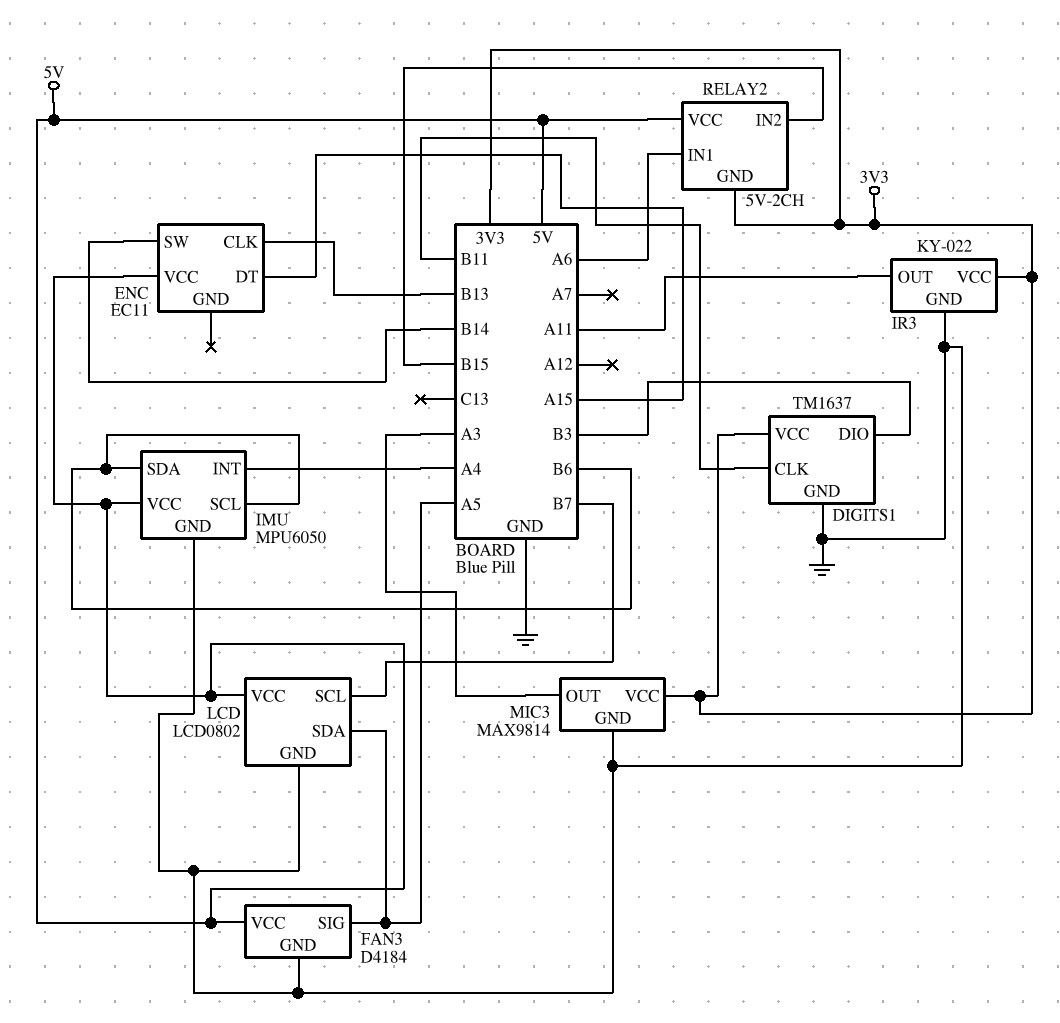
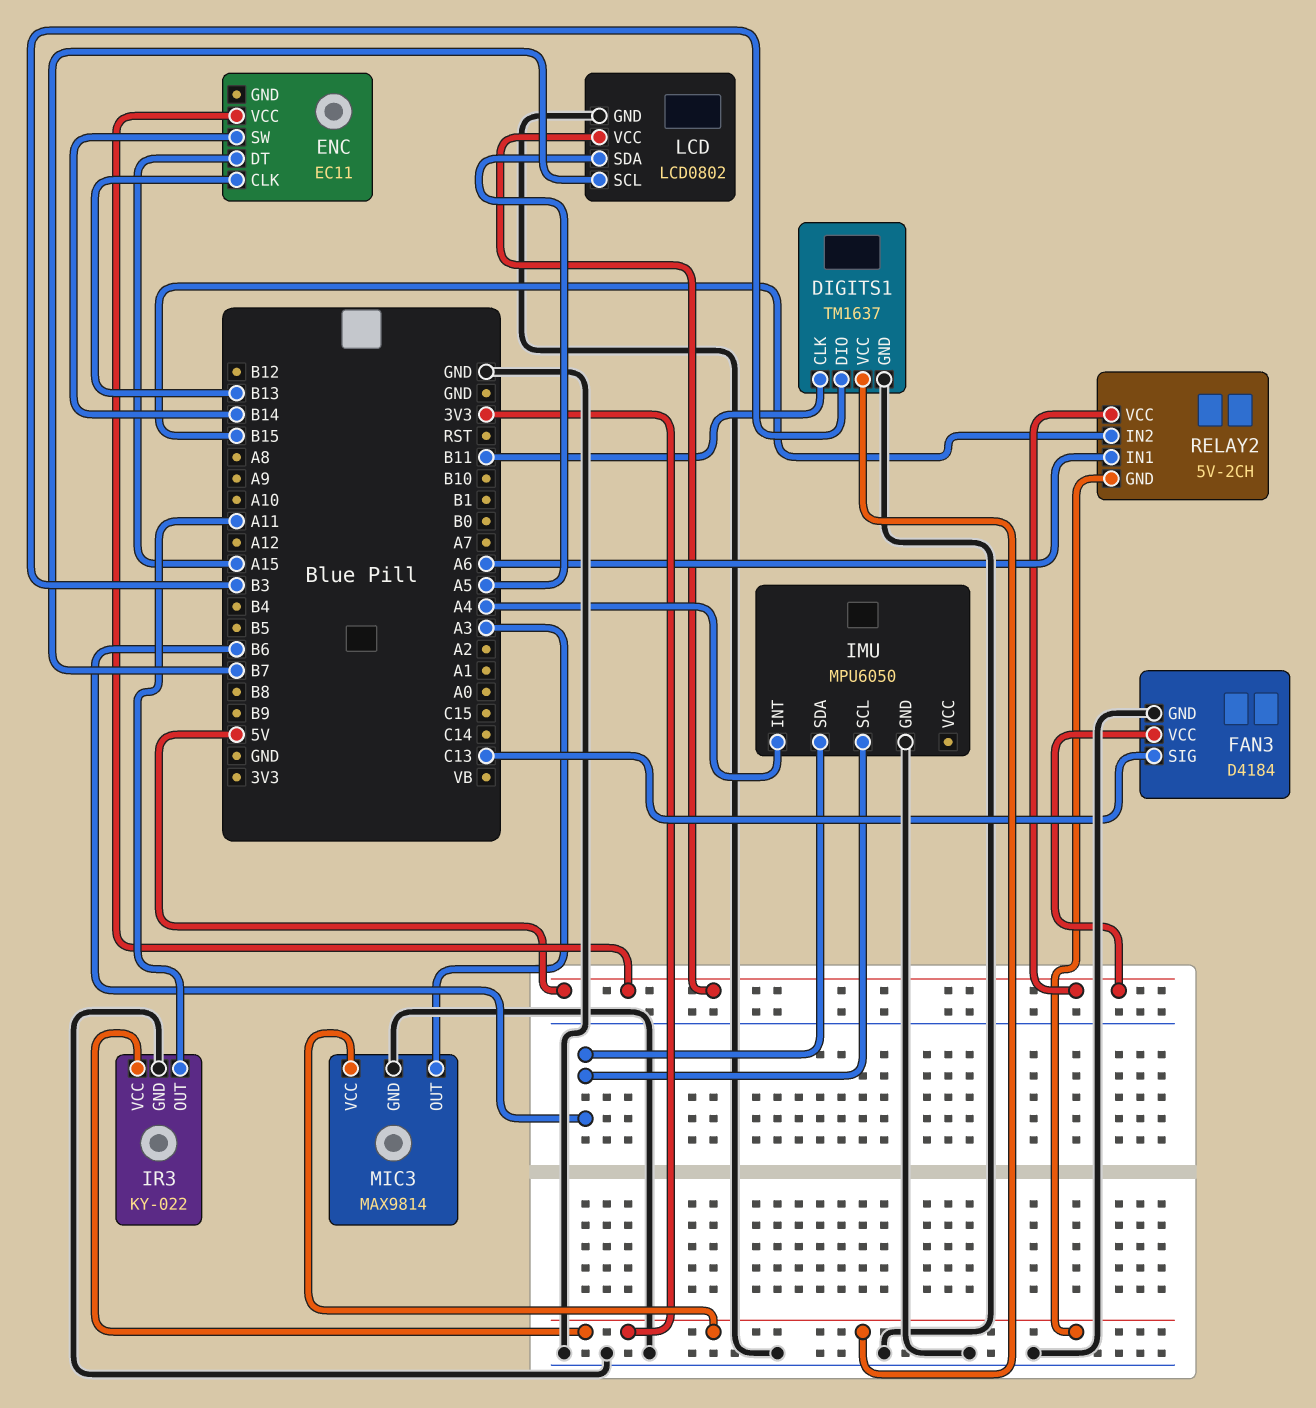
FAN3 pin SIG: A5 -> C13
IMU pin VCC: 5V -> none

